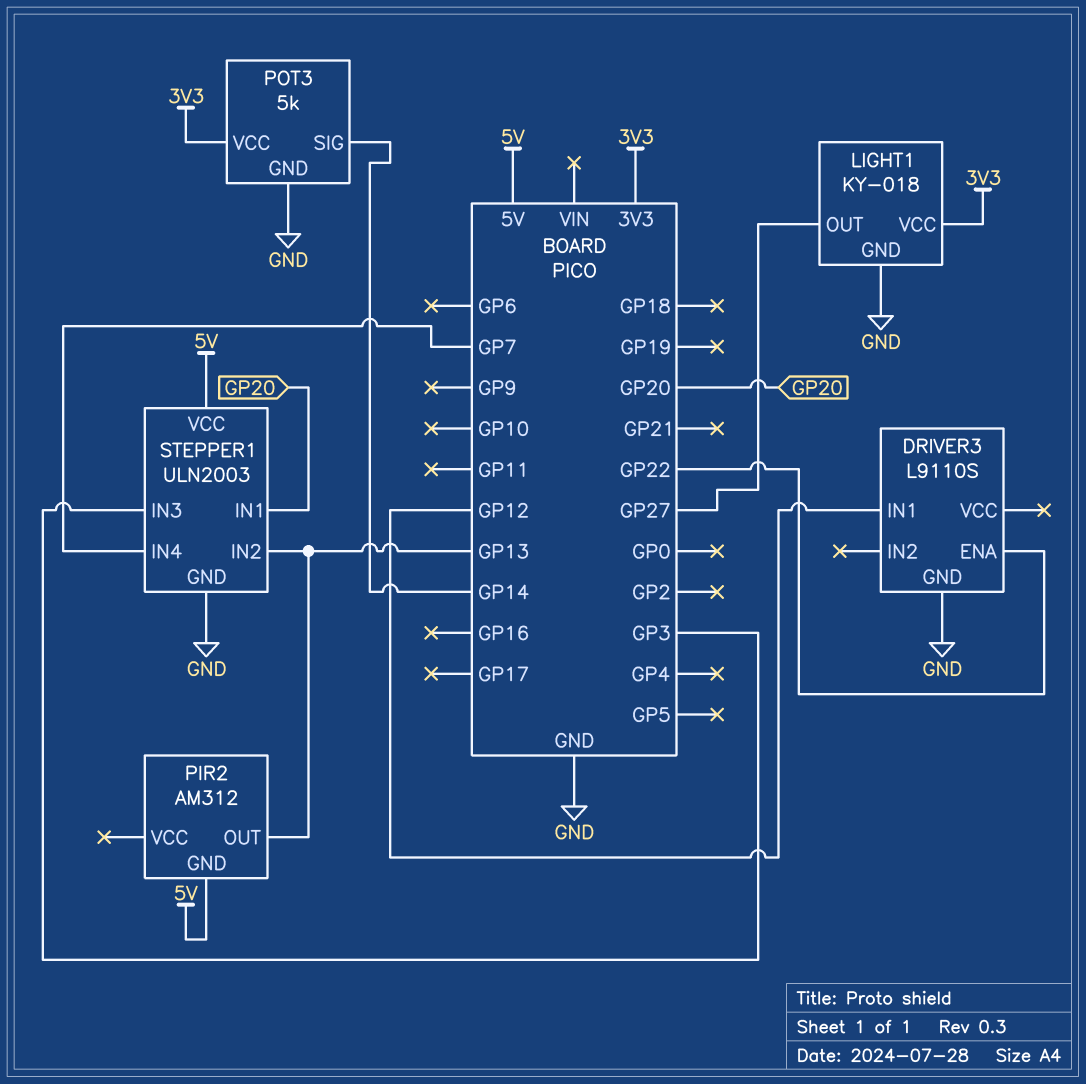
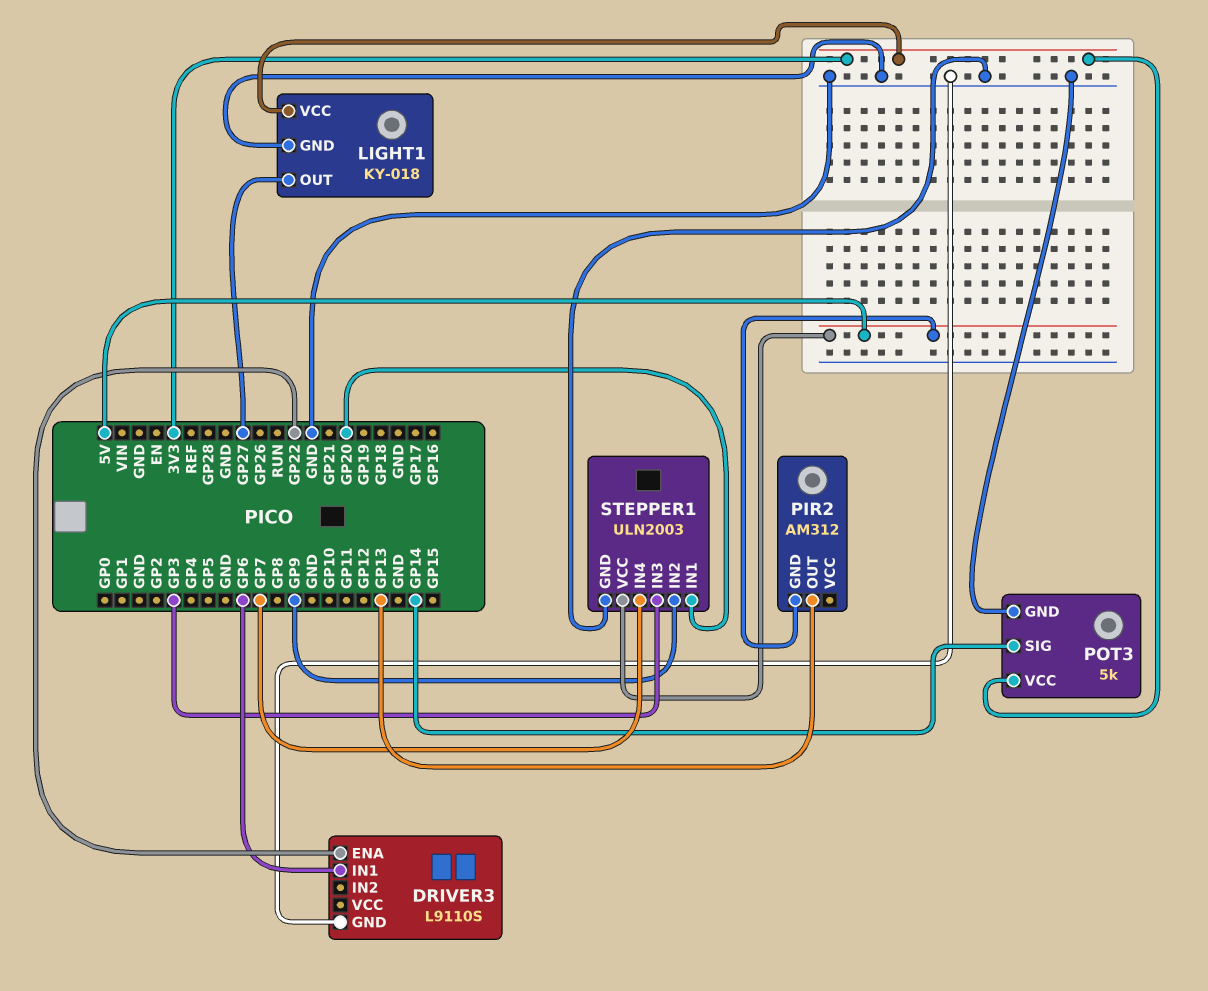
DRIVER3 pin IN1: GP12 -> GP6
STEPPER1 pin IN2: GP13 -> GP9

